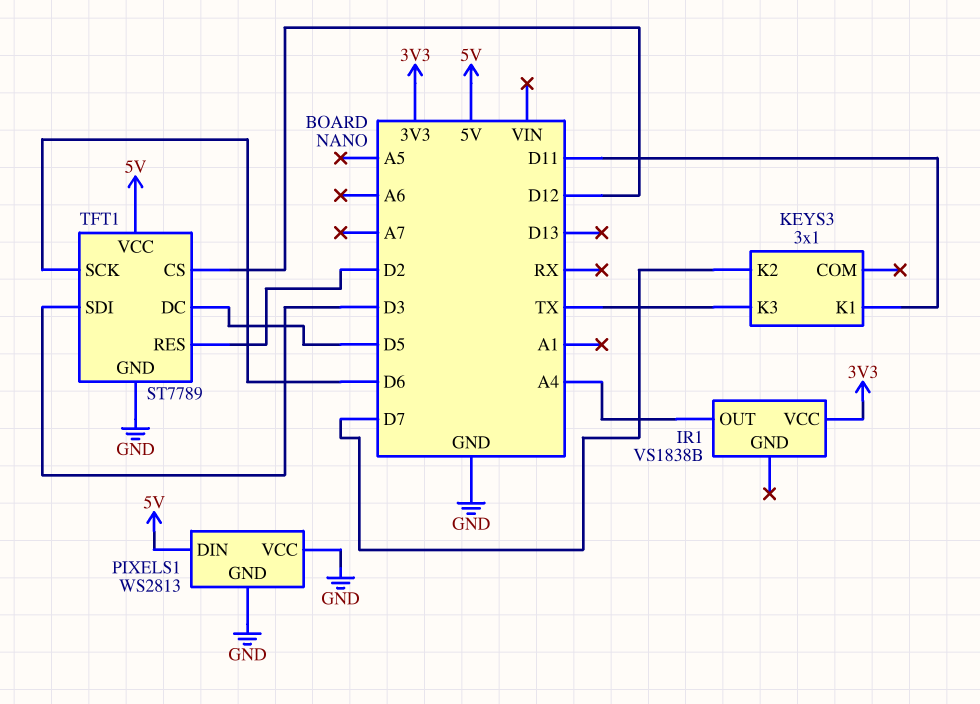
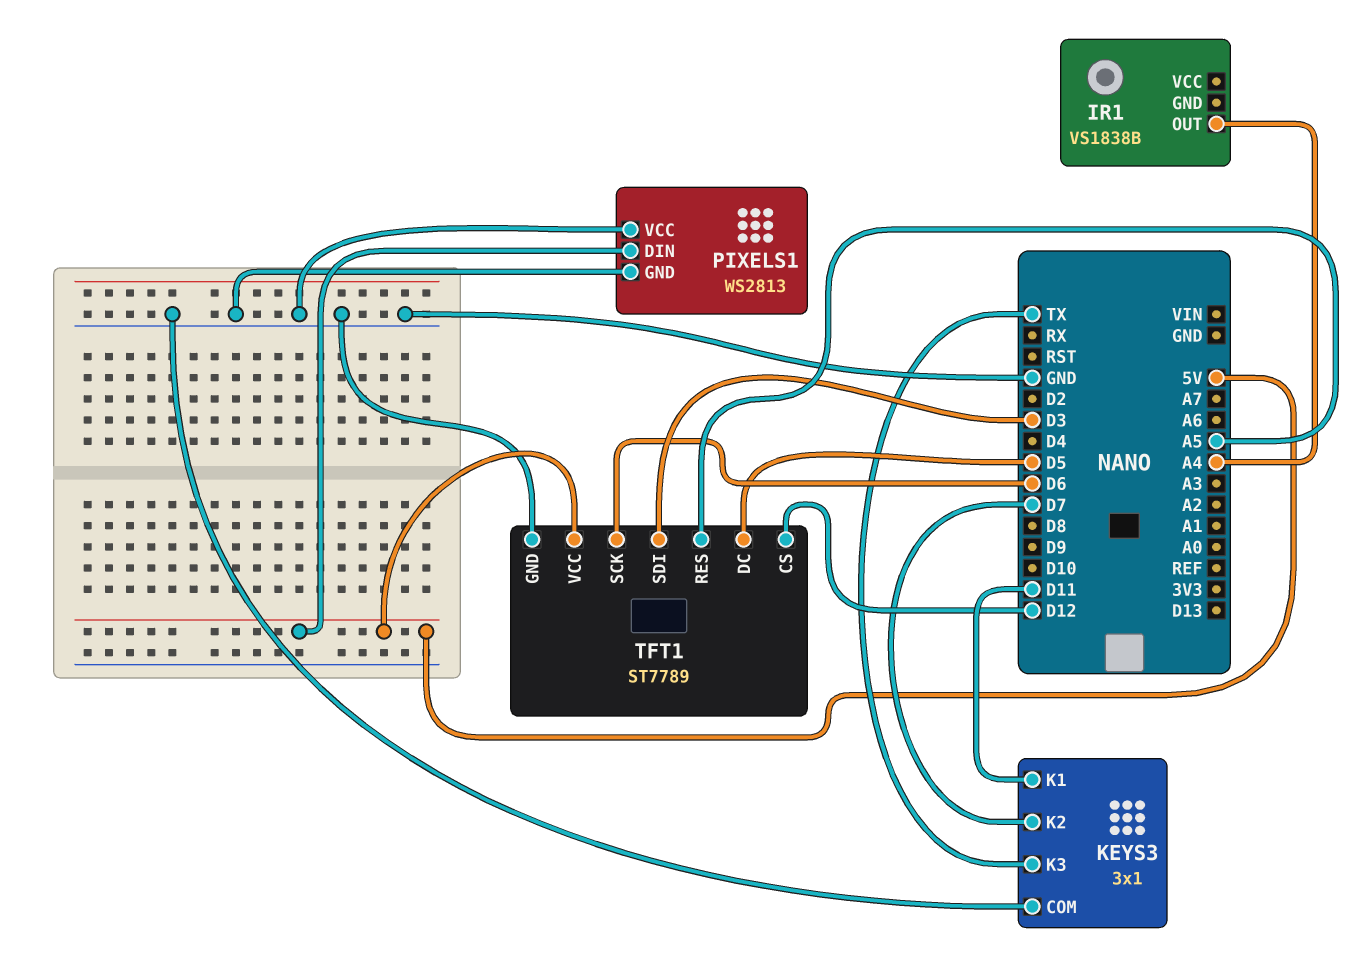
IR1 pin VCC: 3V3 -> none
KEYS3 pin COM: none -> GND
TFT1 pin RES: D2 -> A5

